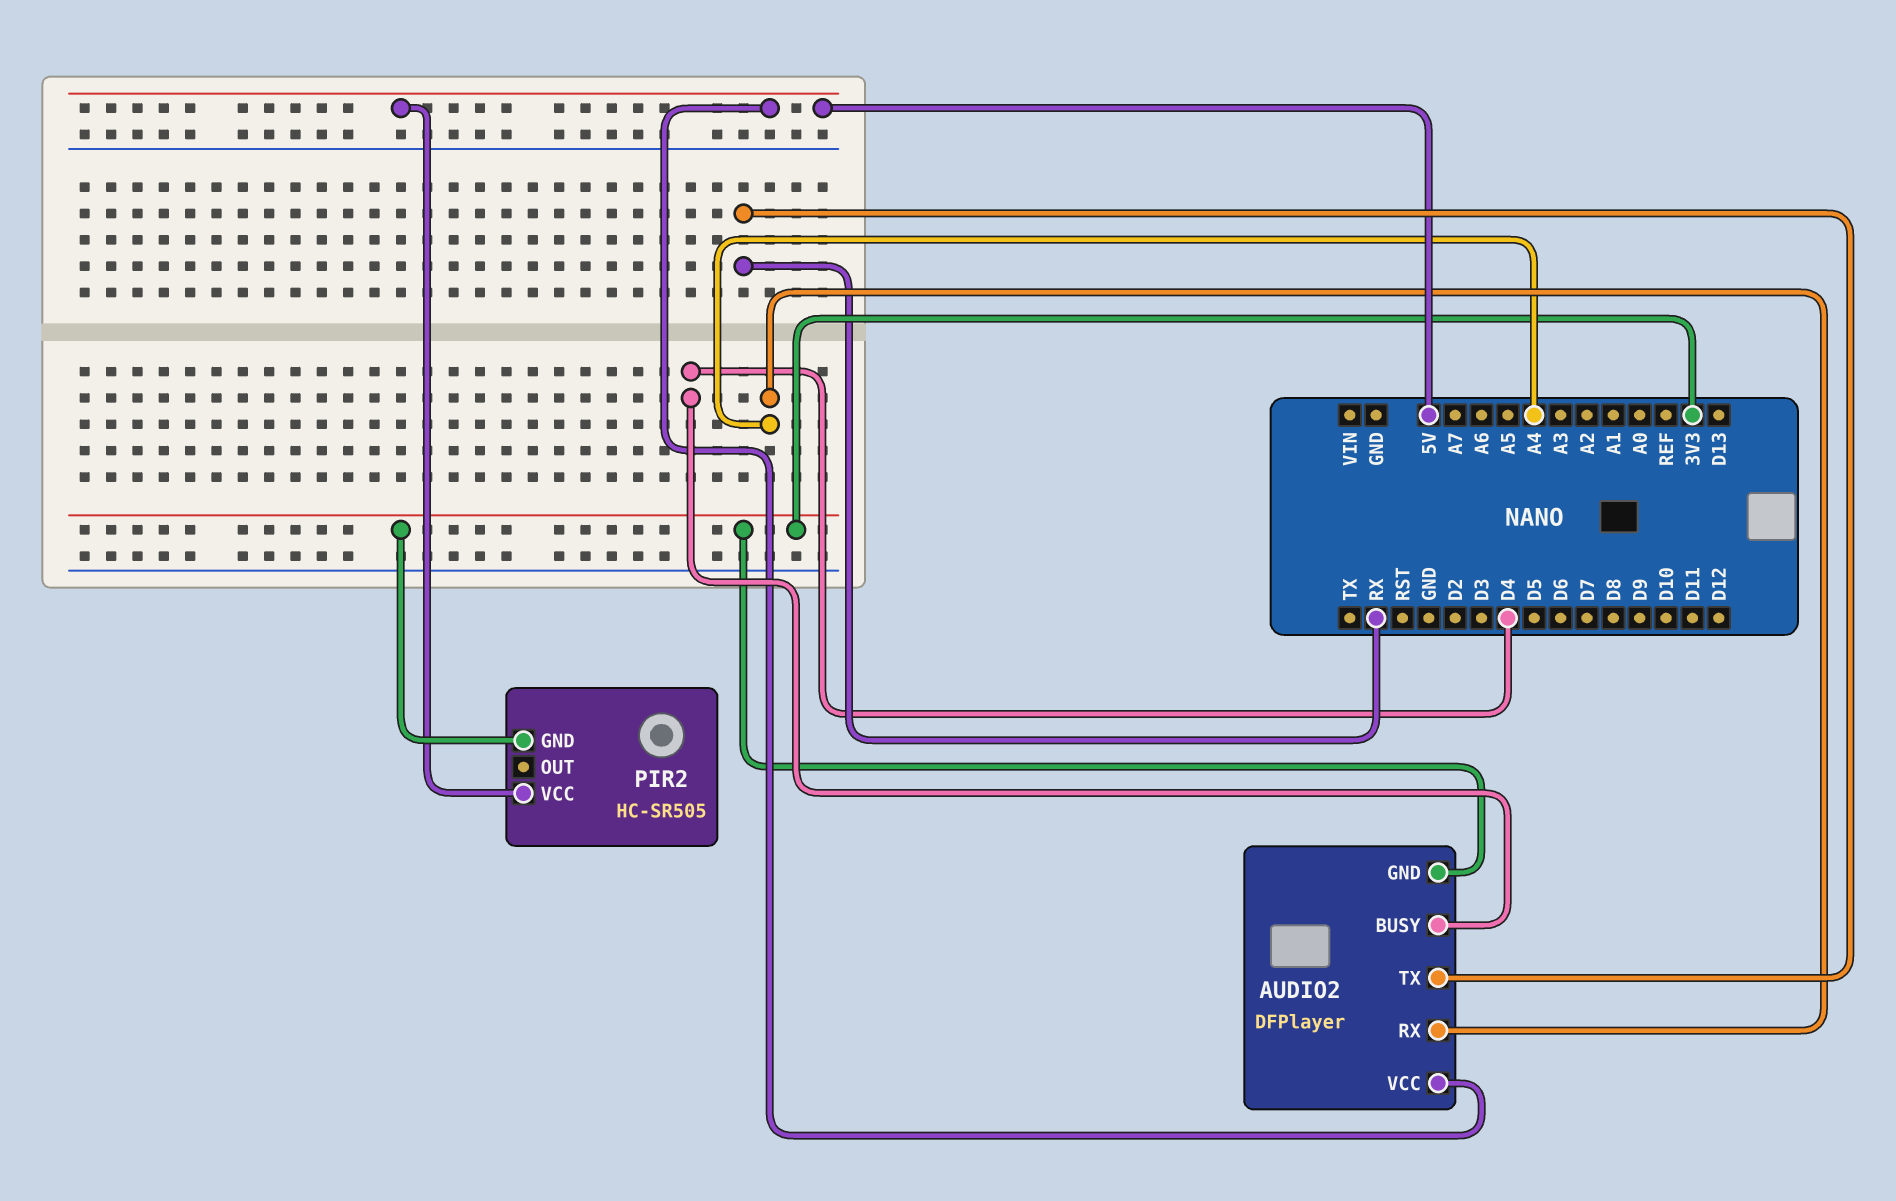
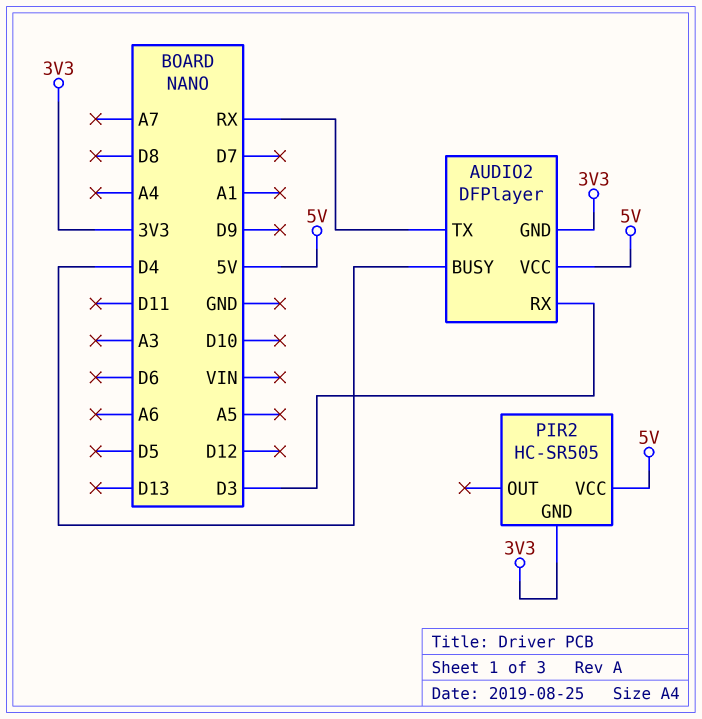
AUDIO2 pin RX: A4 -> D3

